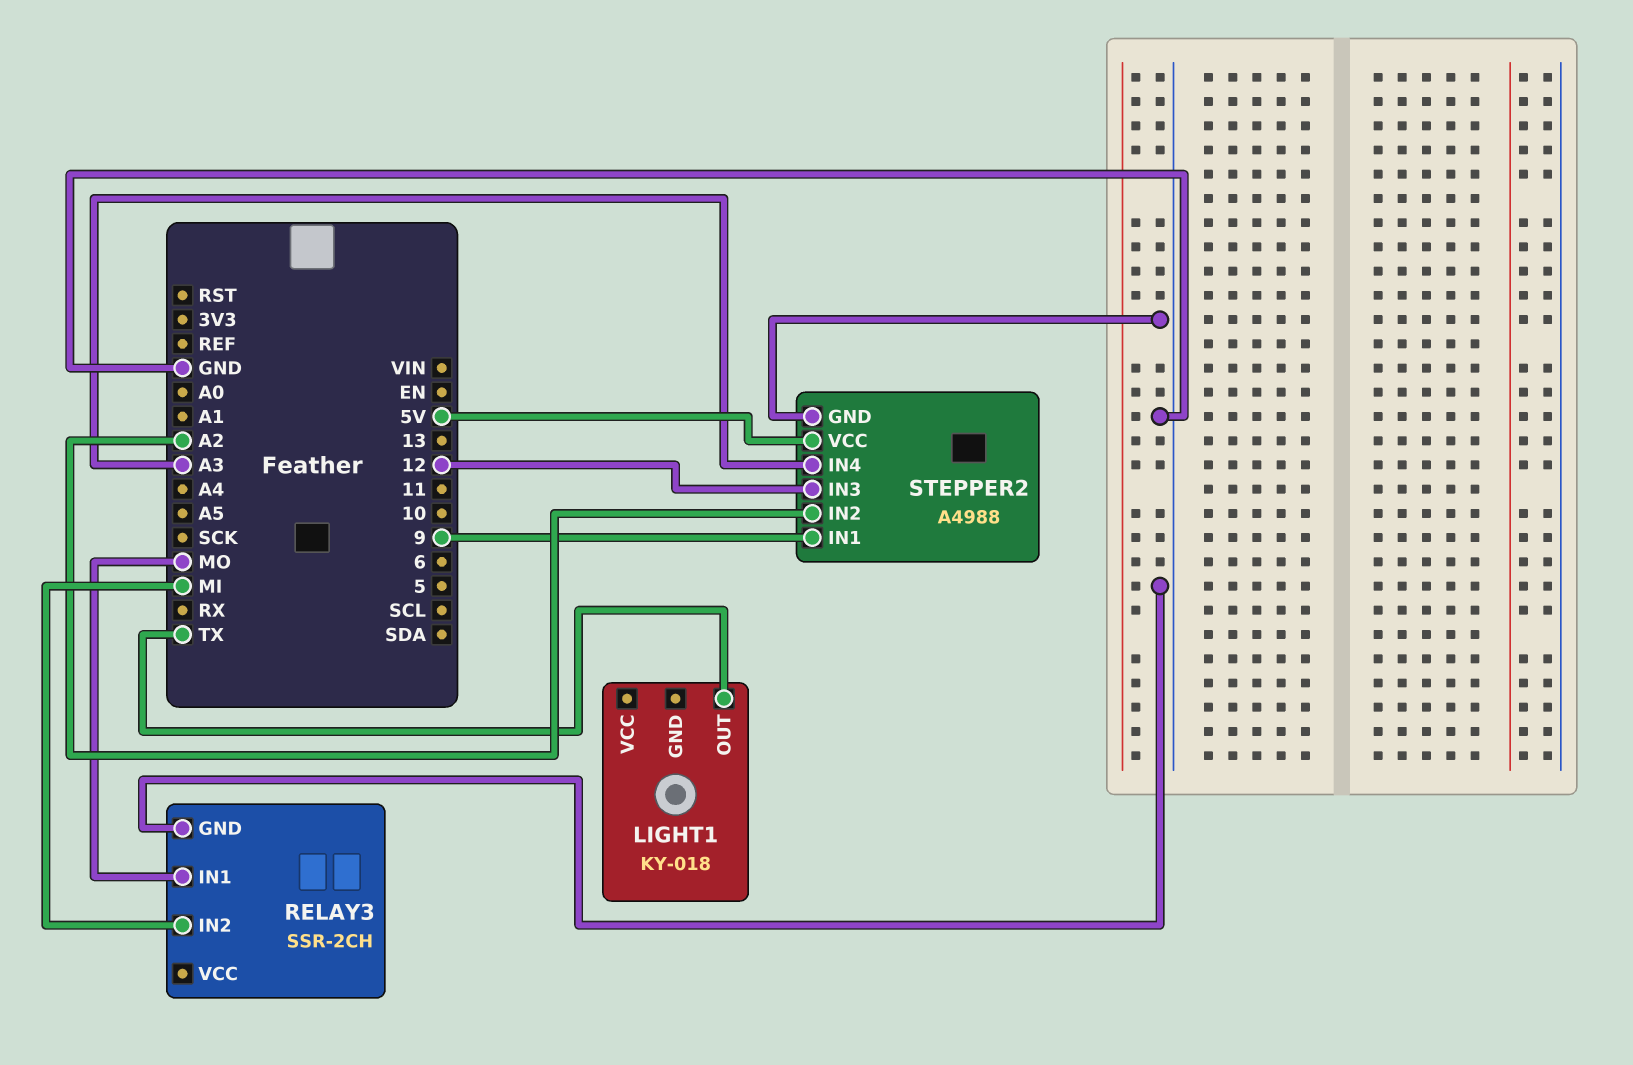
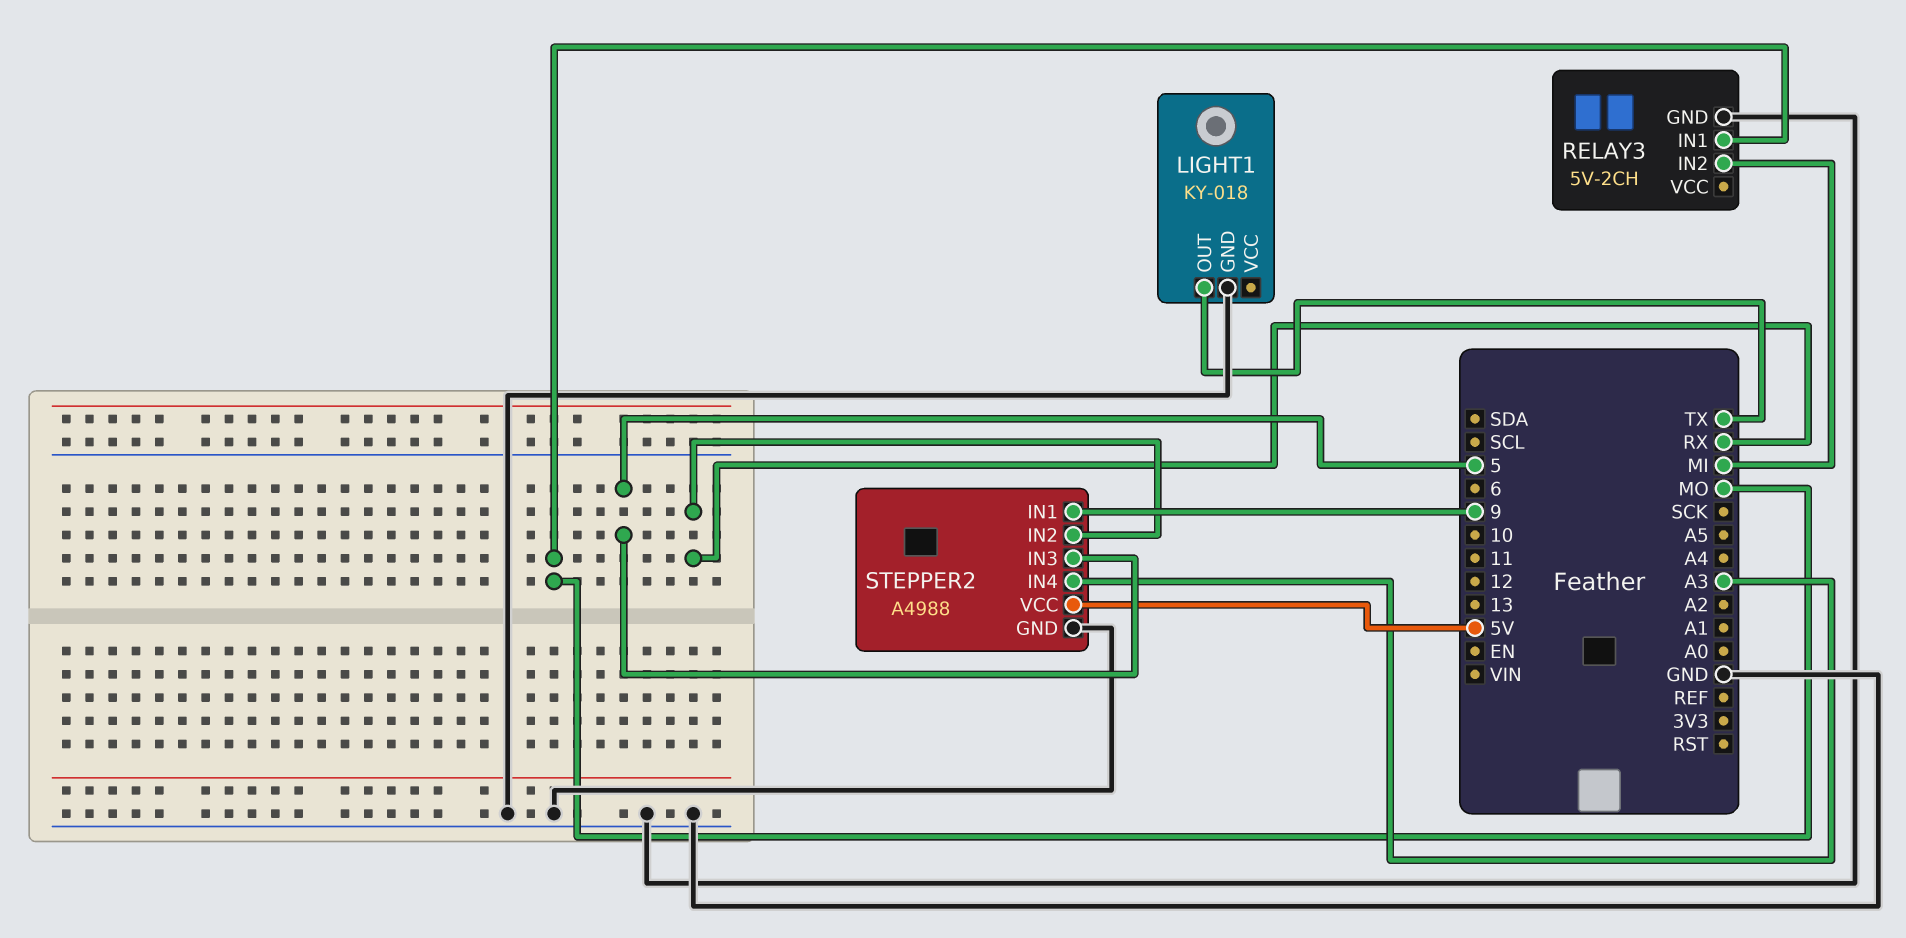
LIGHT1 pin GND: none -> GND
RELAY3: SSR-2CH -> 5V-2CH
STEPPER2 pin IN2: A2 -> RX
STEPPER2 pin IN3: 12 -> 5

